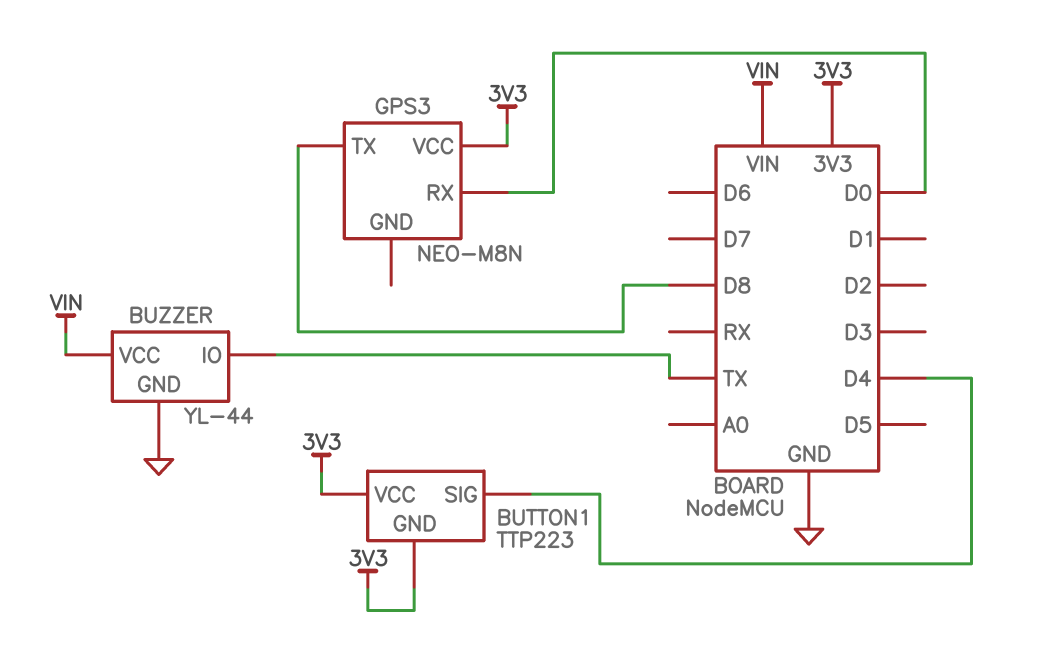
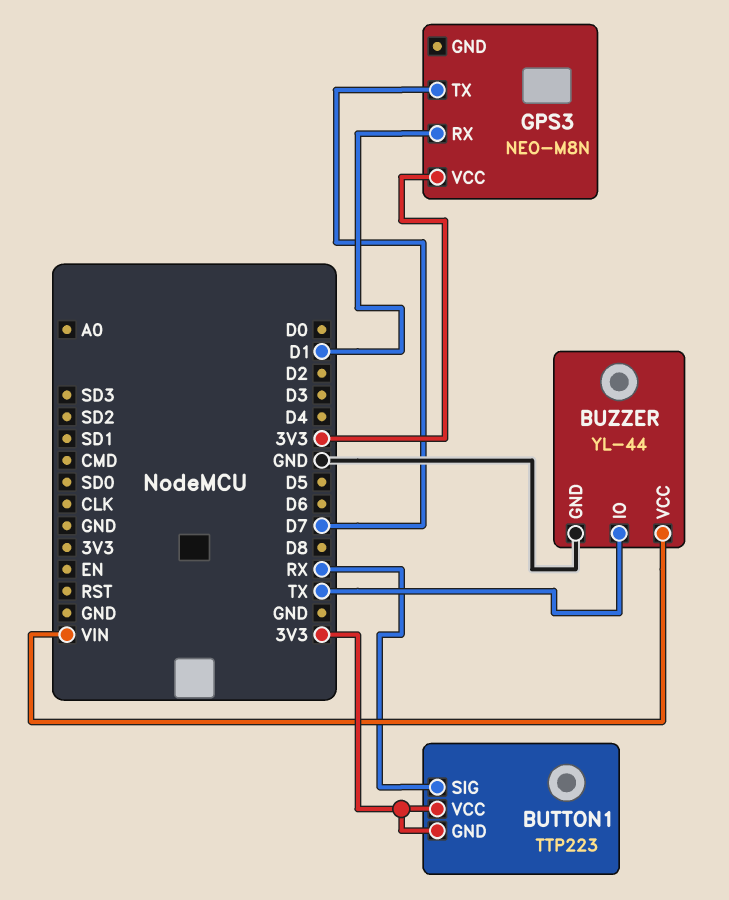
BUTTON1 pin SIG: D4 -> RX
GPS3 pin RX: D0 -> D1
GPS3 pin TX: D8 -> D7

